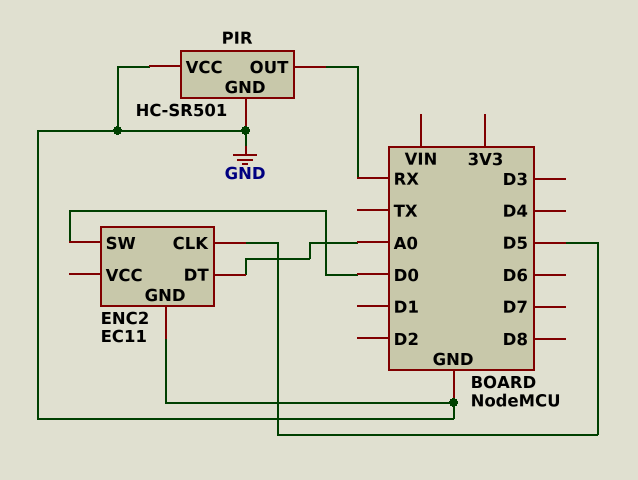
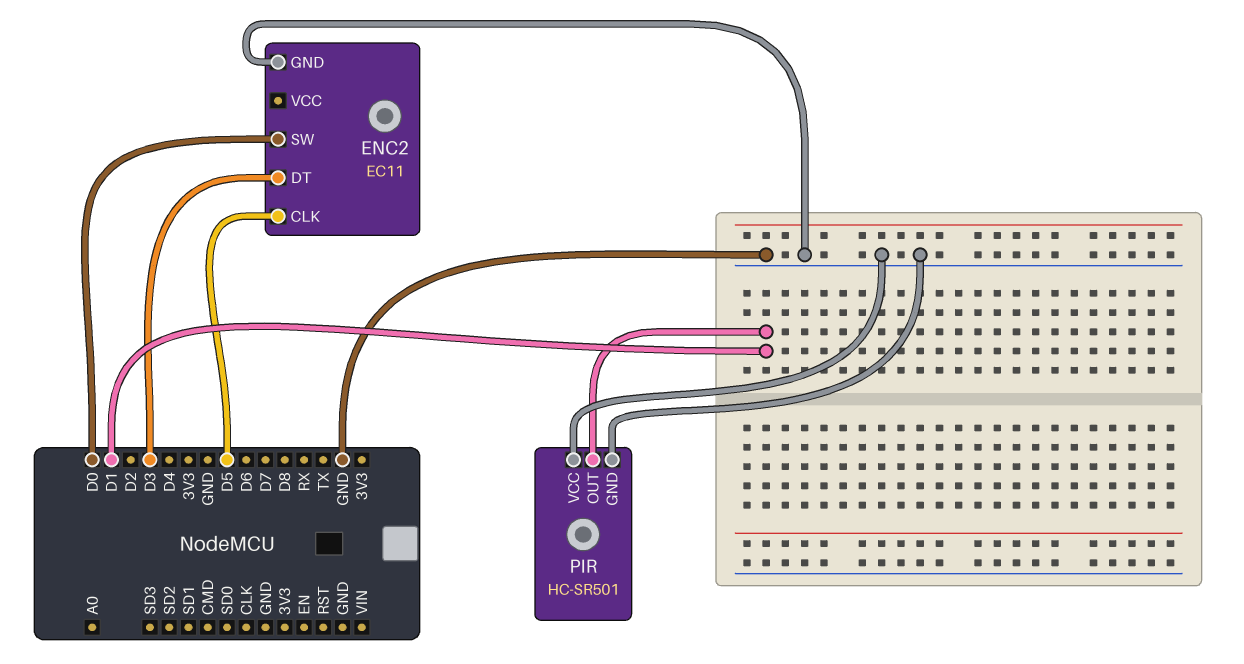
ENC2 pin DT: A0 -> D3
PIR pin OUT: RX -> D1

